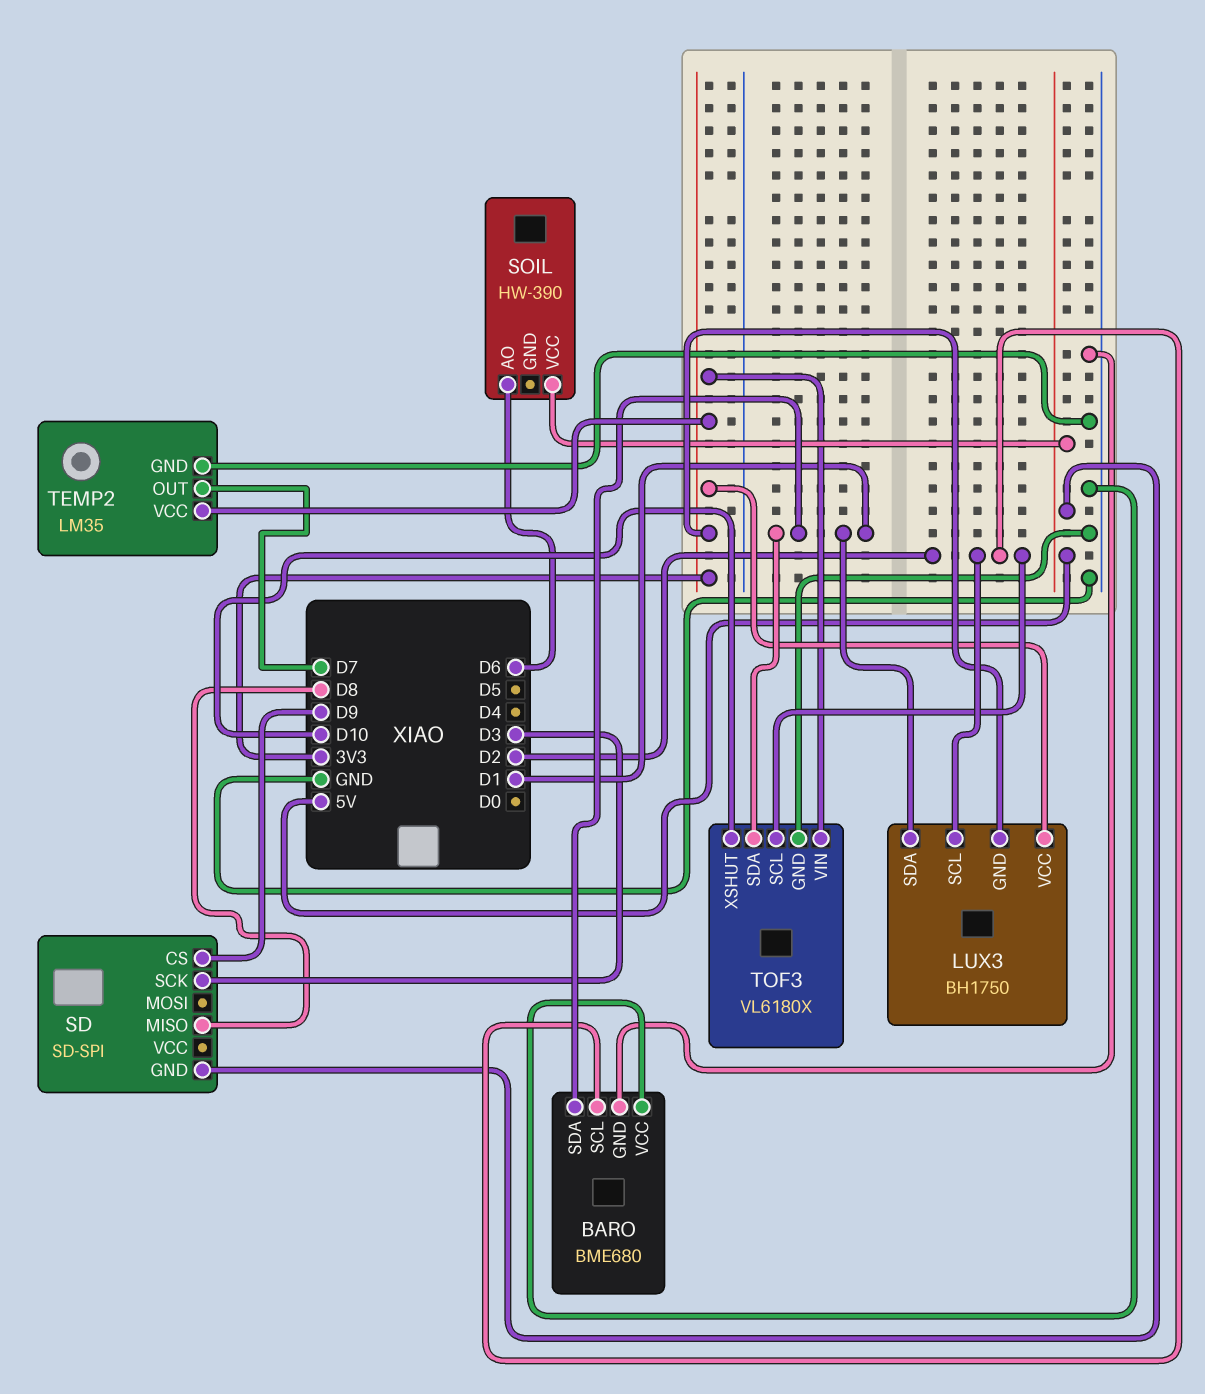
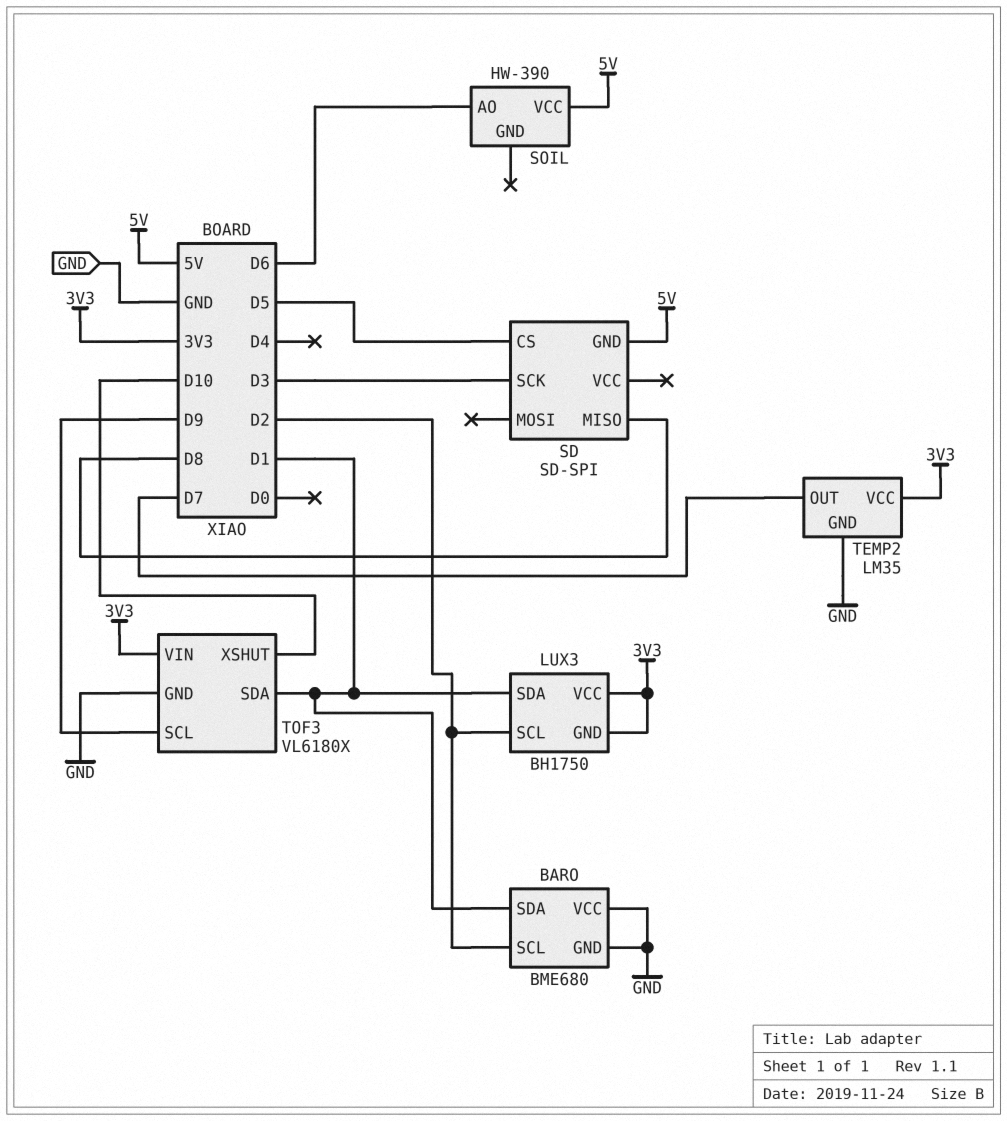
SD pin CS: D9 -> D5
TOF3 pin SCL: D2 -> D9

